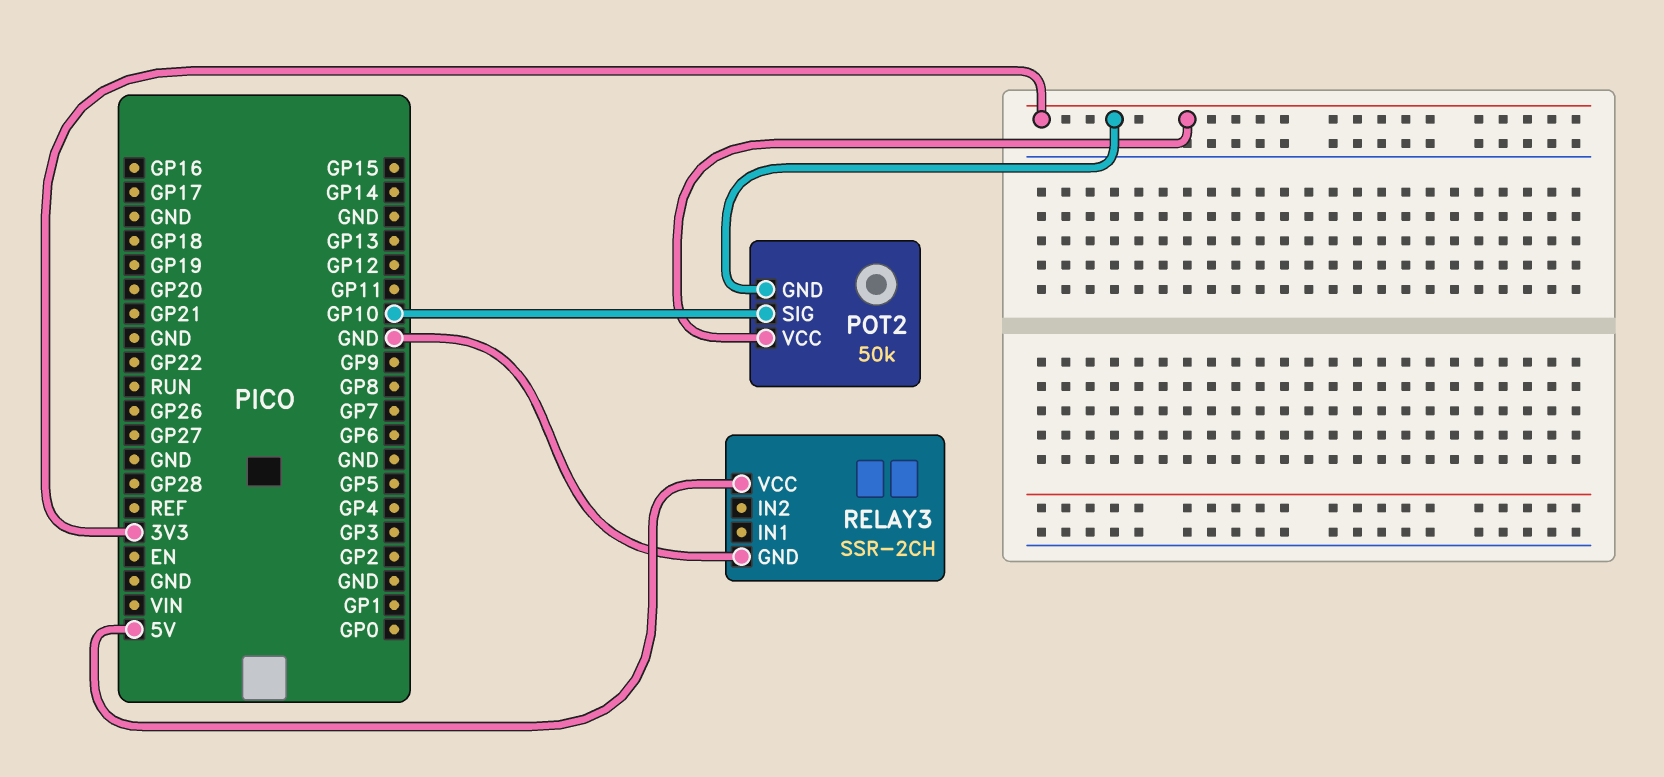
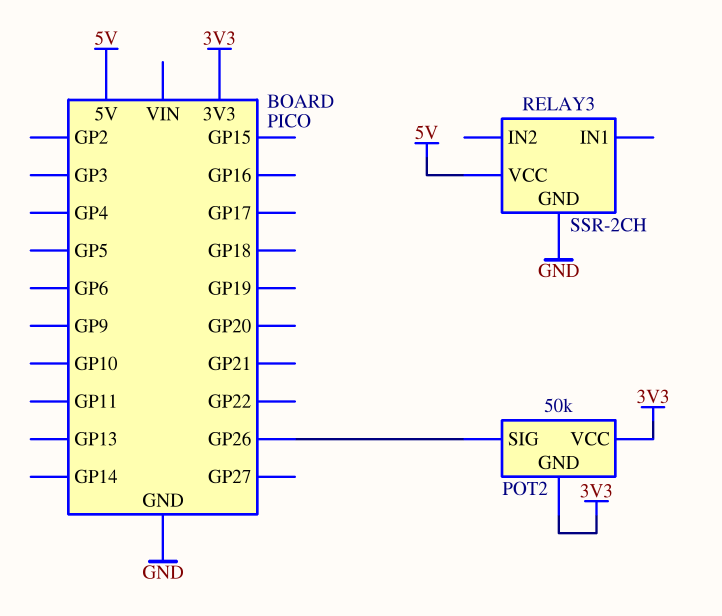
POT2 pin SIG: GP10 -> GP26

